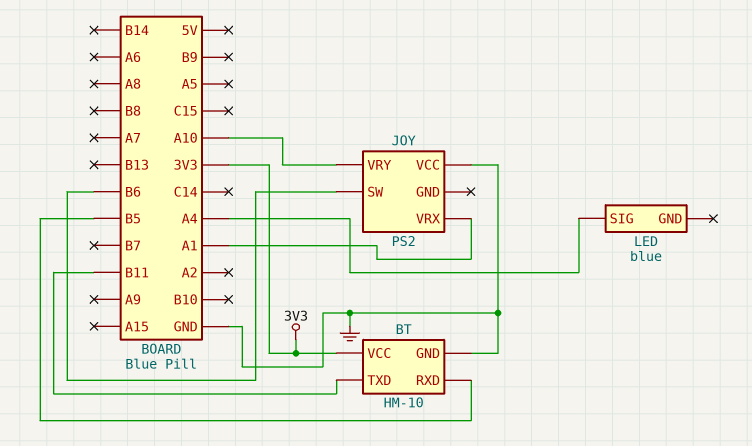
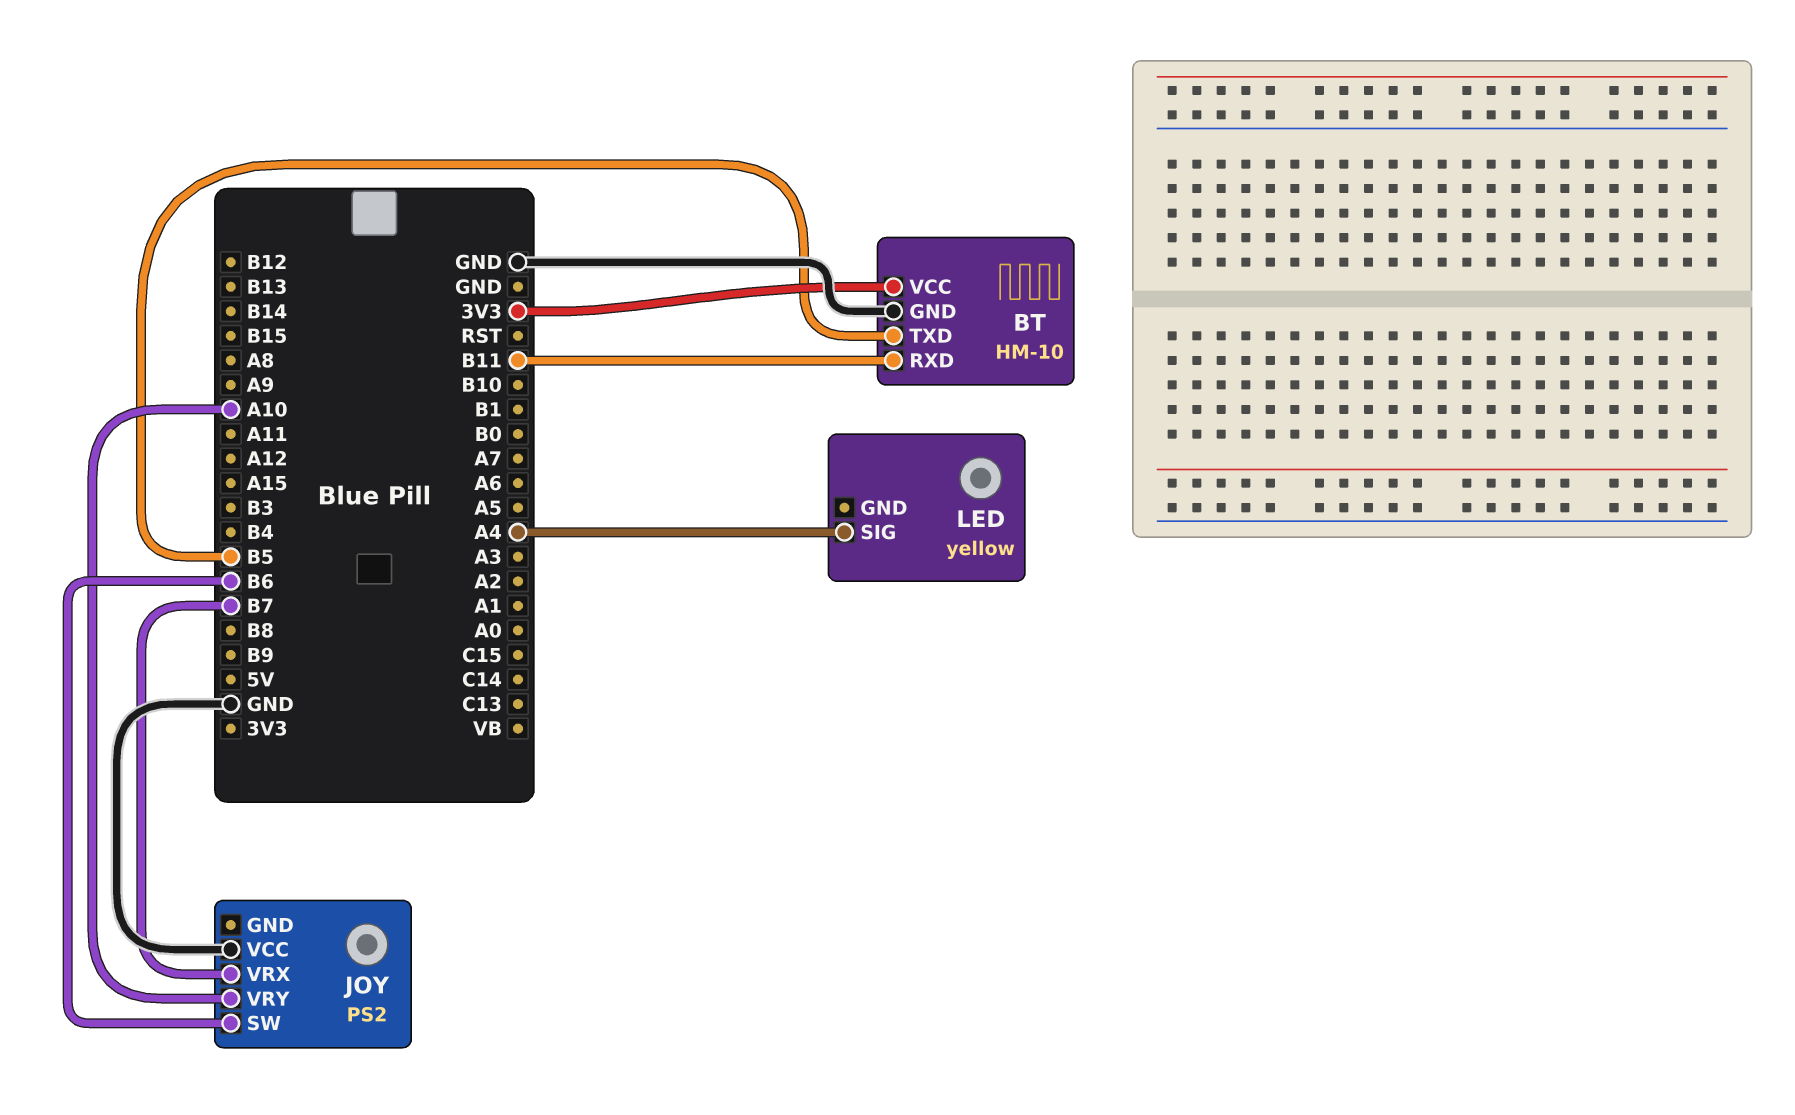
BT pin RXD: B5 -> B11
BT pin TXD: B11 -> B5
JOY pin VRX: A1 -> B7
LED: blue -> yellow

